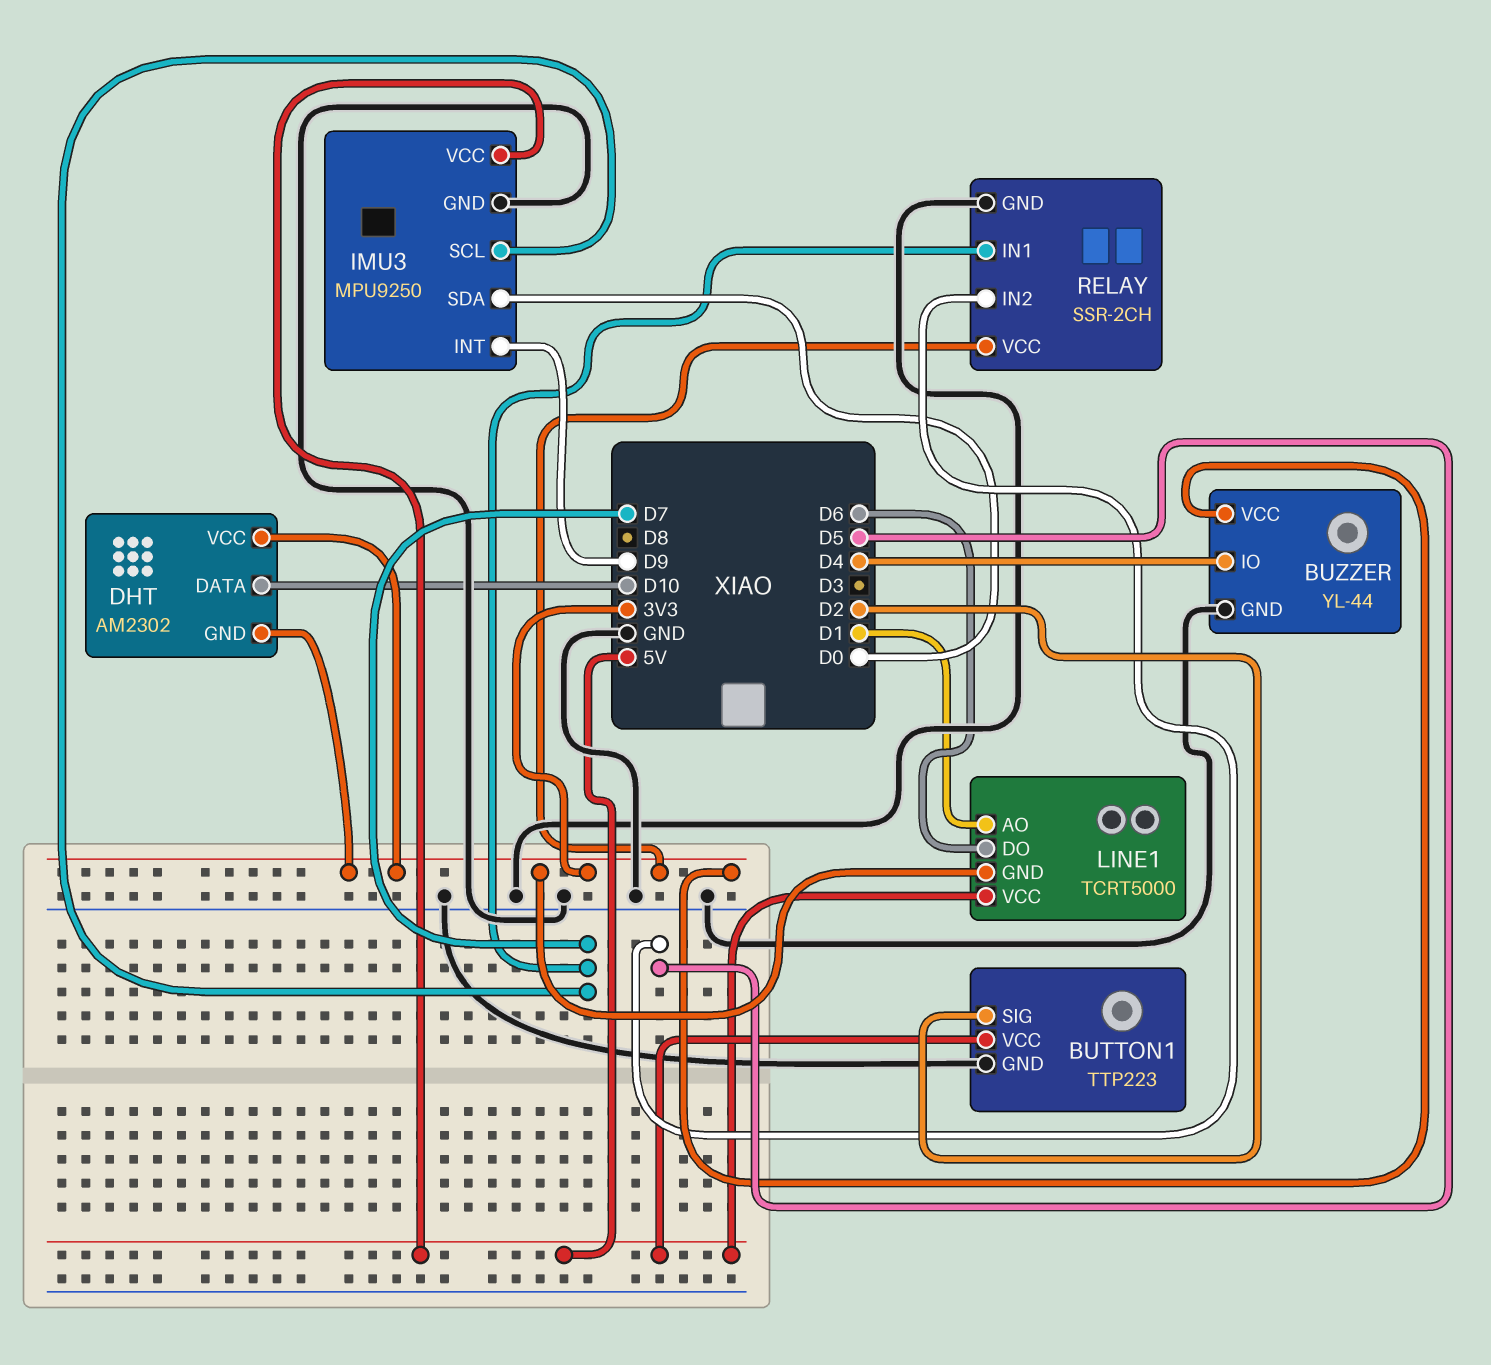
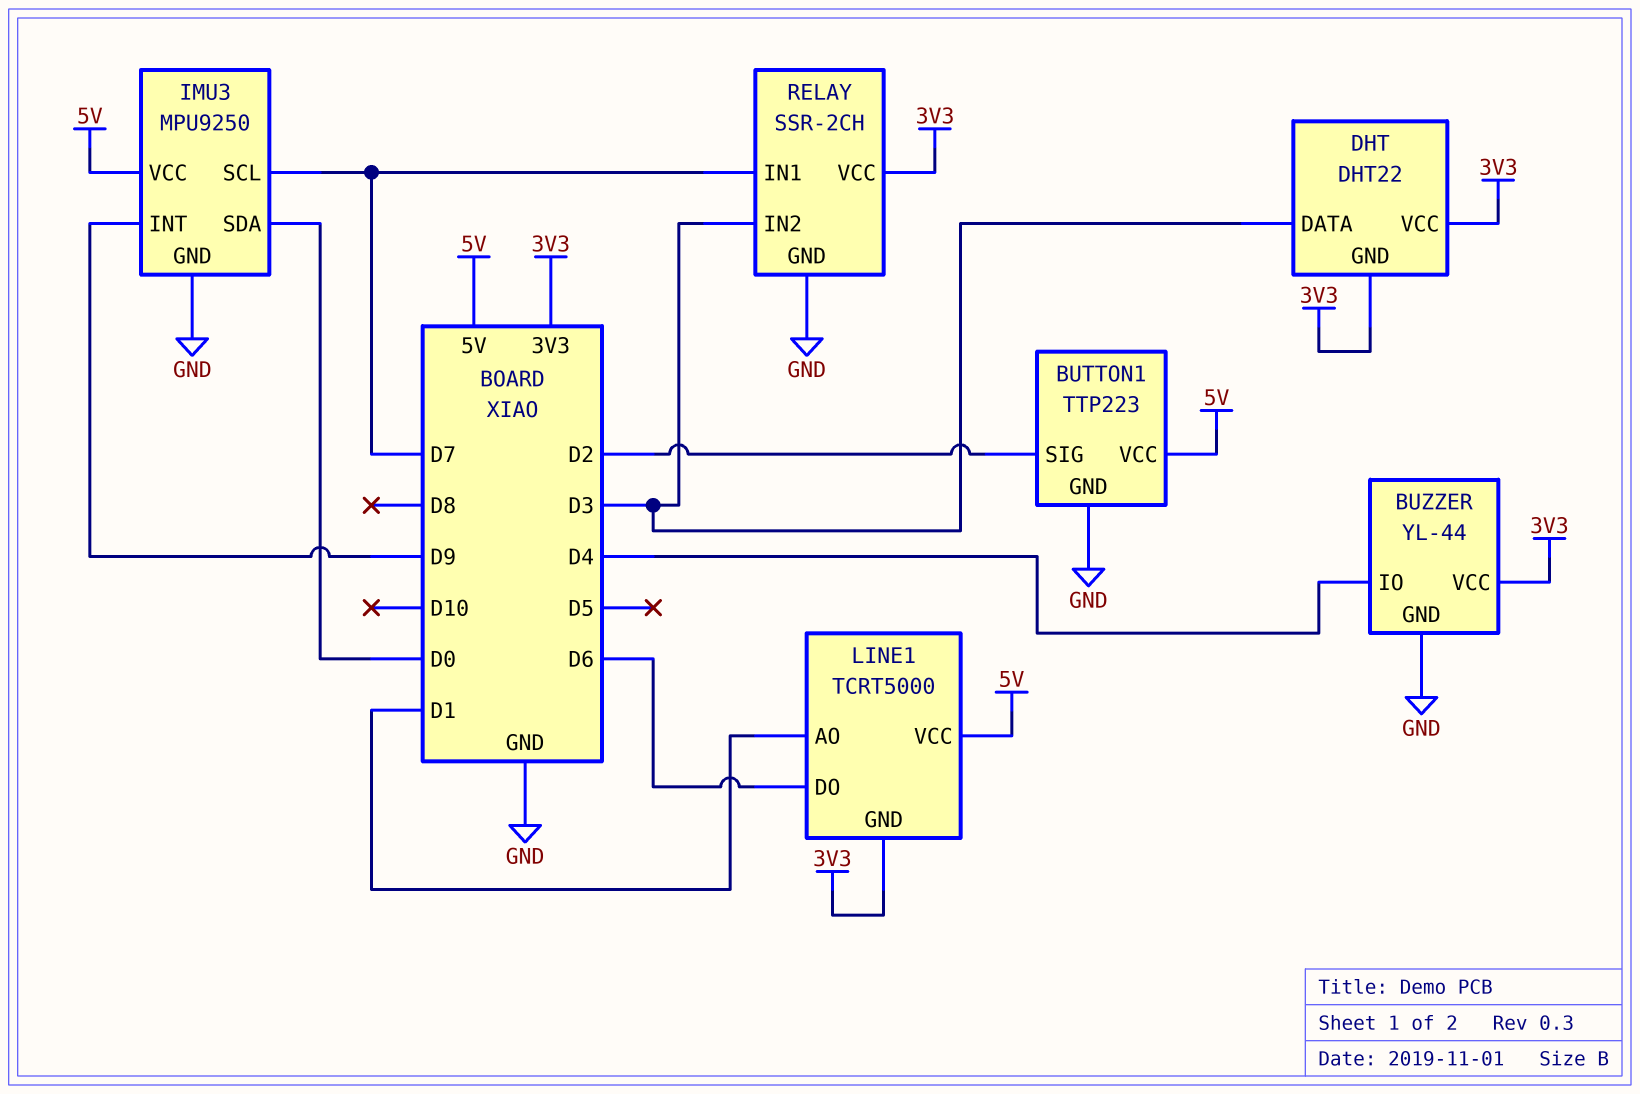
DHT: AM2302 -> DHT22
DHT pin DATA: D10 -> D3
RELAY pin IN2: D5 -> D3

